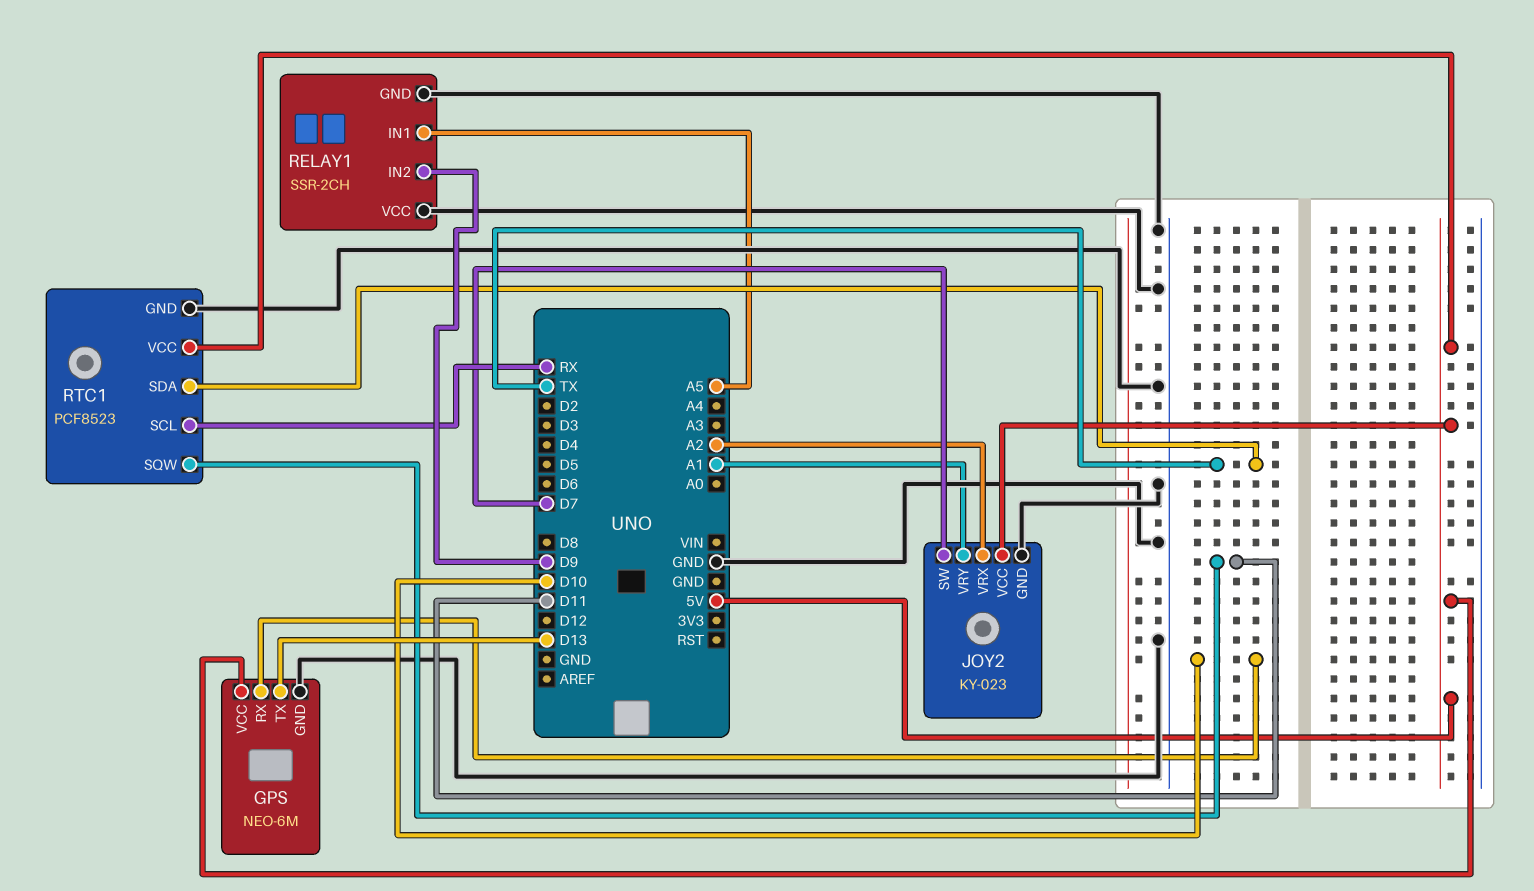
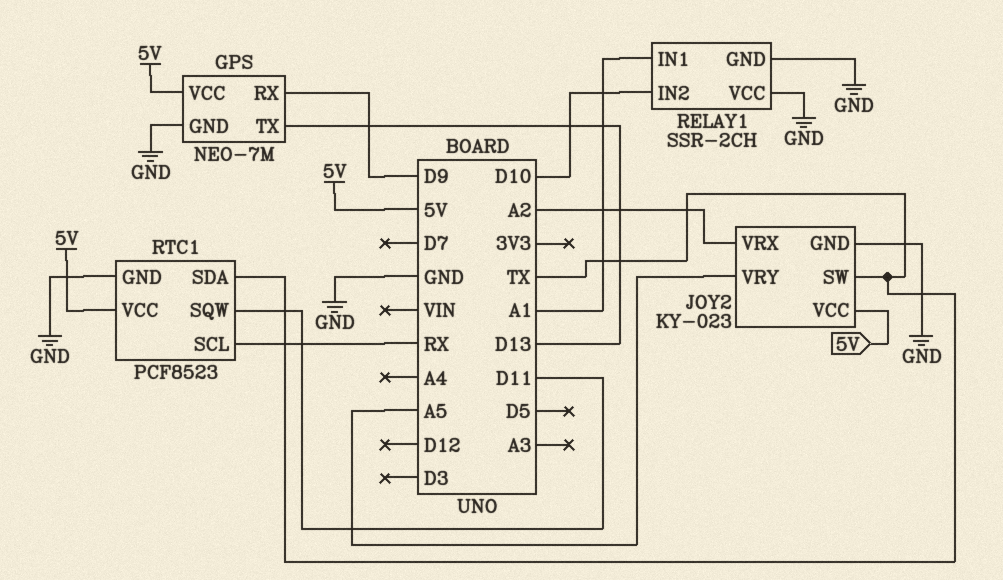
GPS: NEO-6M -> NEO-7M
GPS pin RX: D10 -> D9
JOY2 pin SW: D7 -> TX
JOY2 pin VRY: A1 -> A5
RELAY1 pin IN1: A5 -> A1
RELAY1 pin IN2: D9 -> D10

